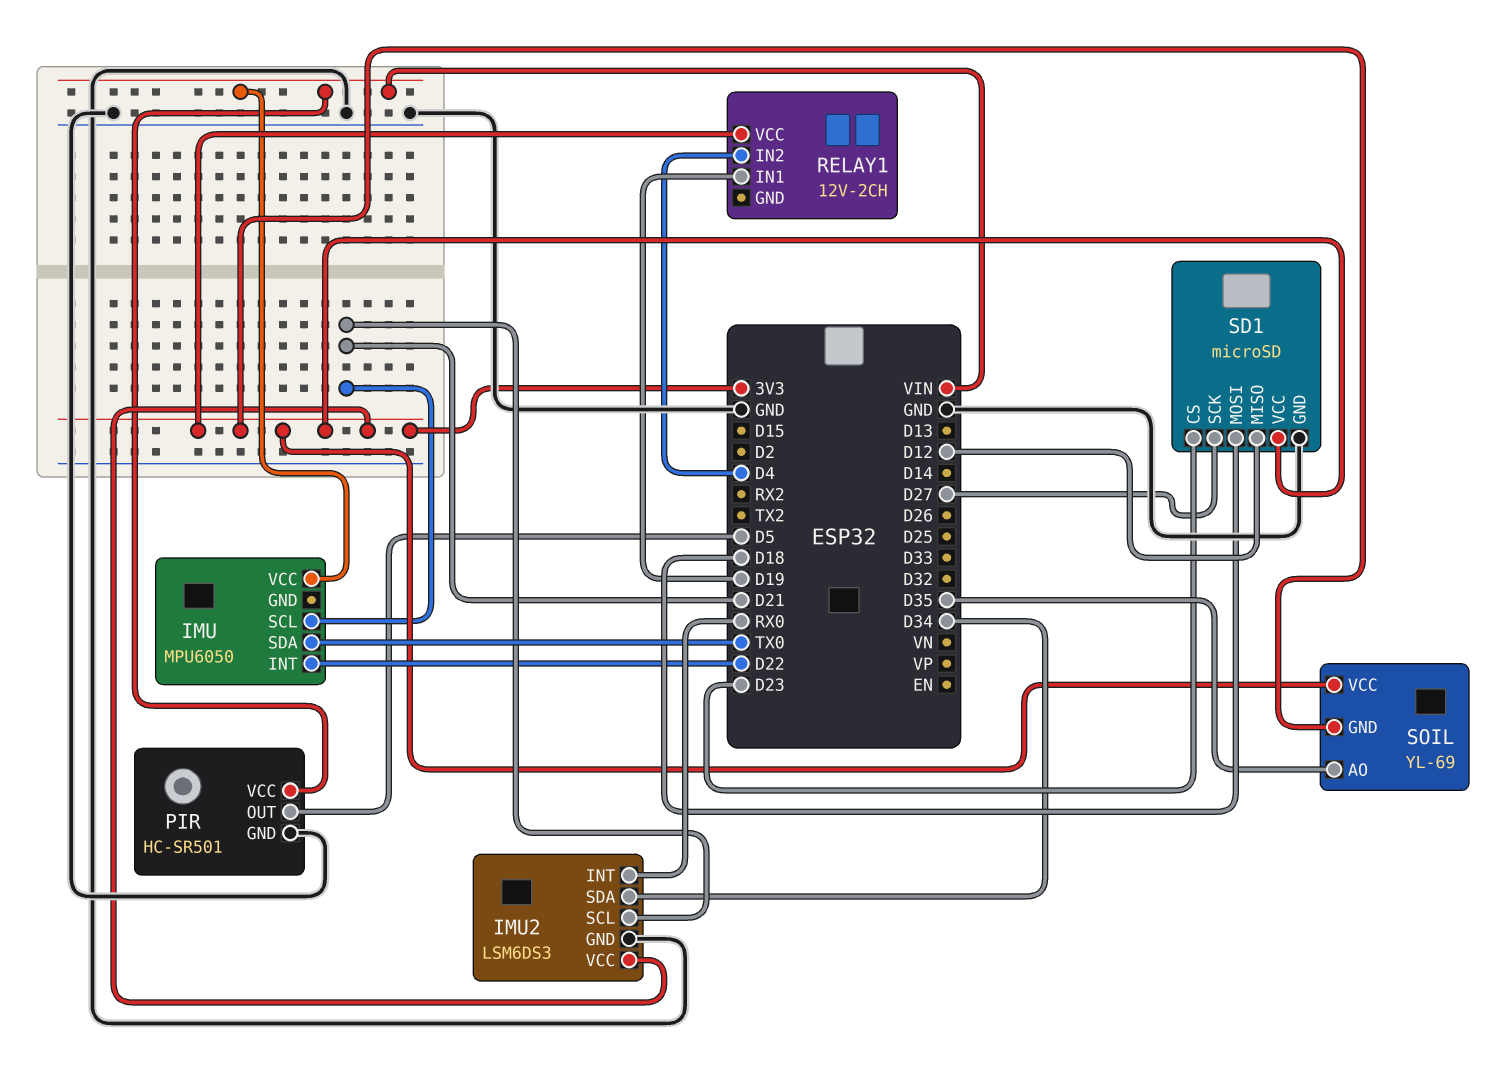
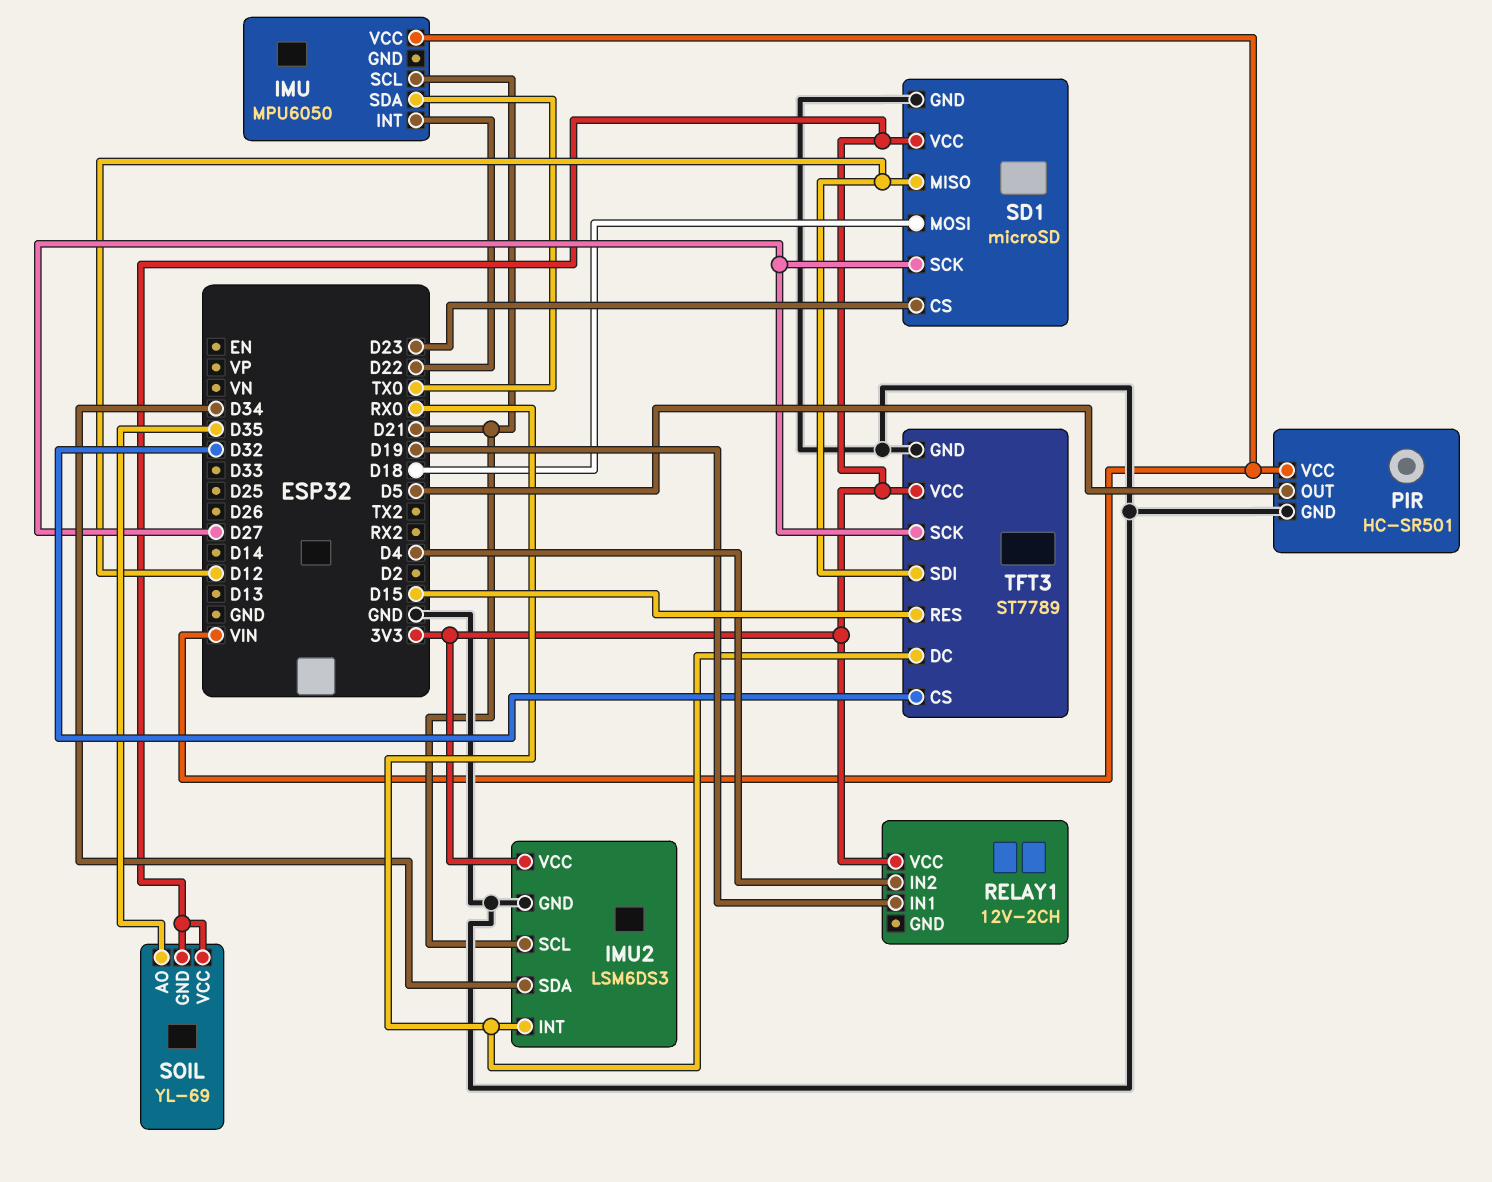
TFT3: none -> ST7789
TFT3 pin CS: none -> D32
TFT3 pin DC: none -> RX0
TFT3 pin GND: none -> GND
TFT3 pin RES: none -> D15
TFT3 pin SCK: none -> D27
TFT3 pin SDI: none -> D12
TFT3 pin VCC: none -> 3V3

